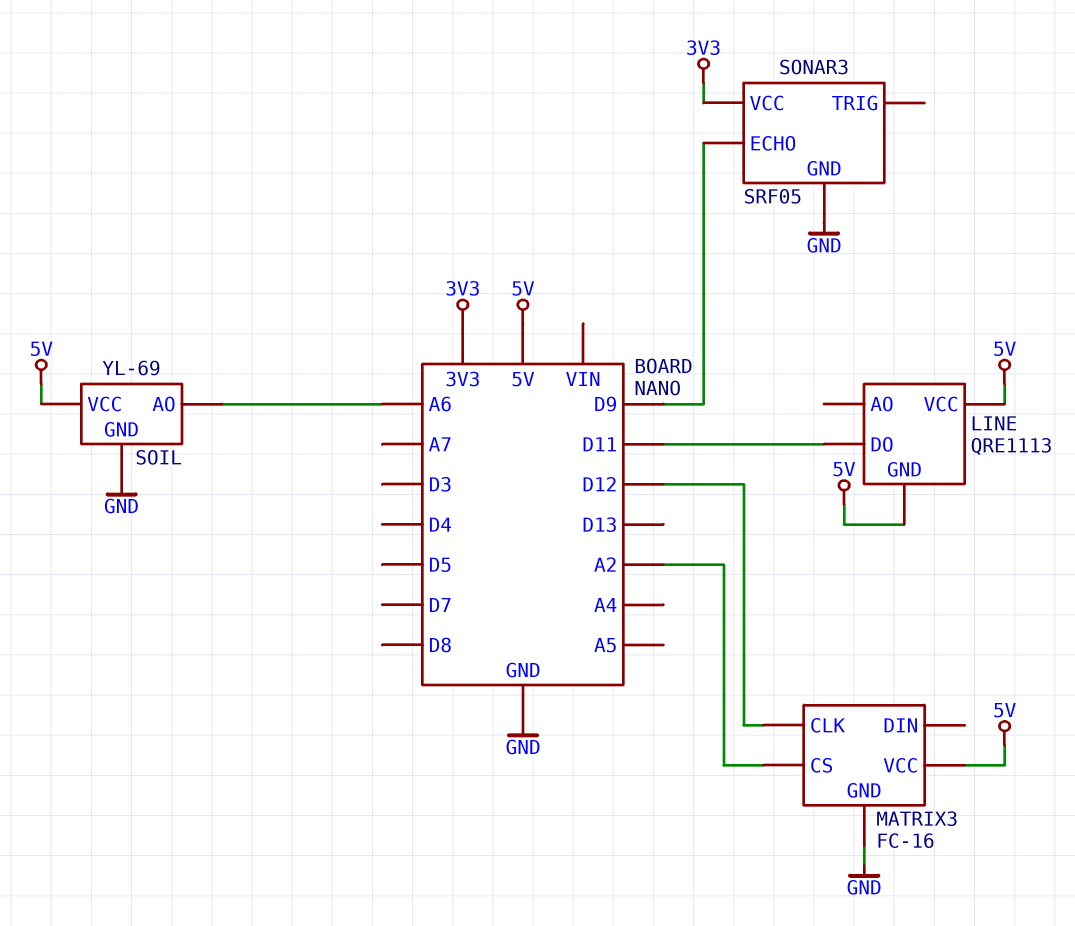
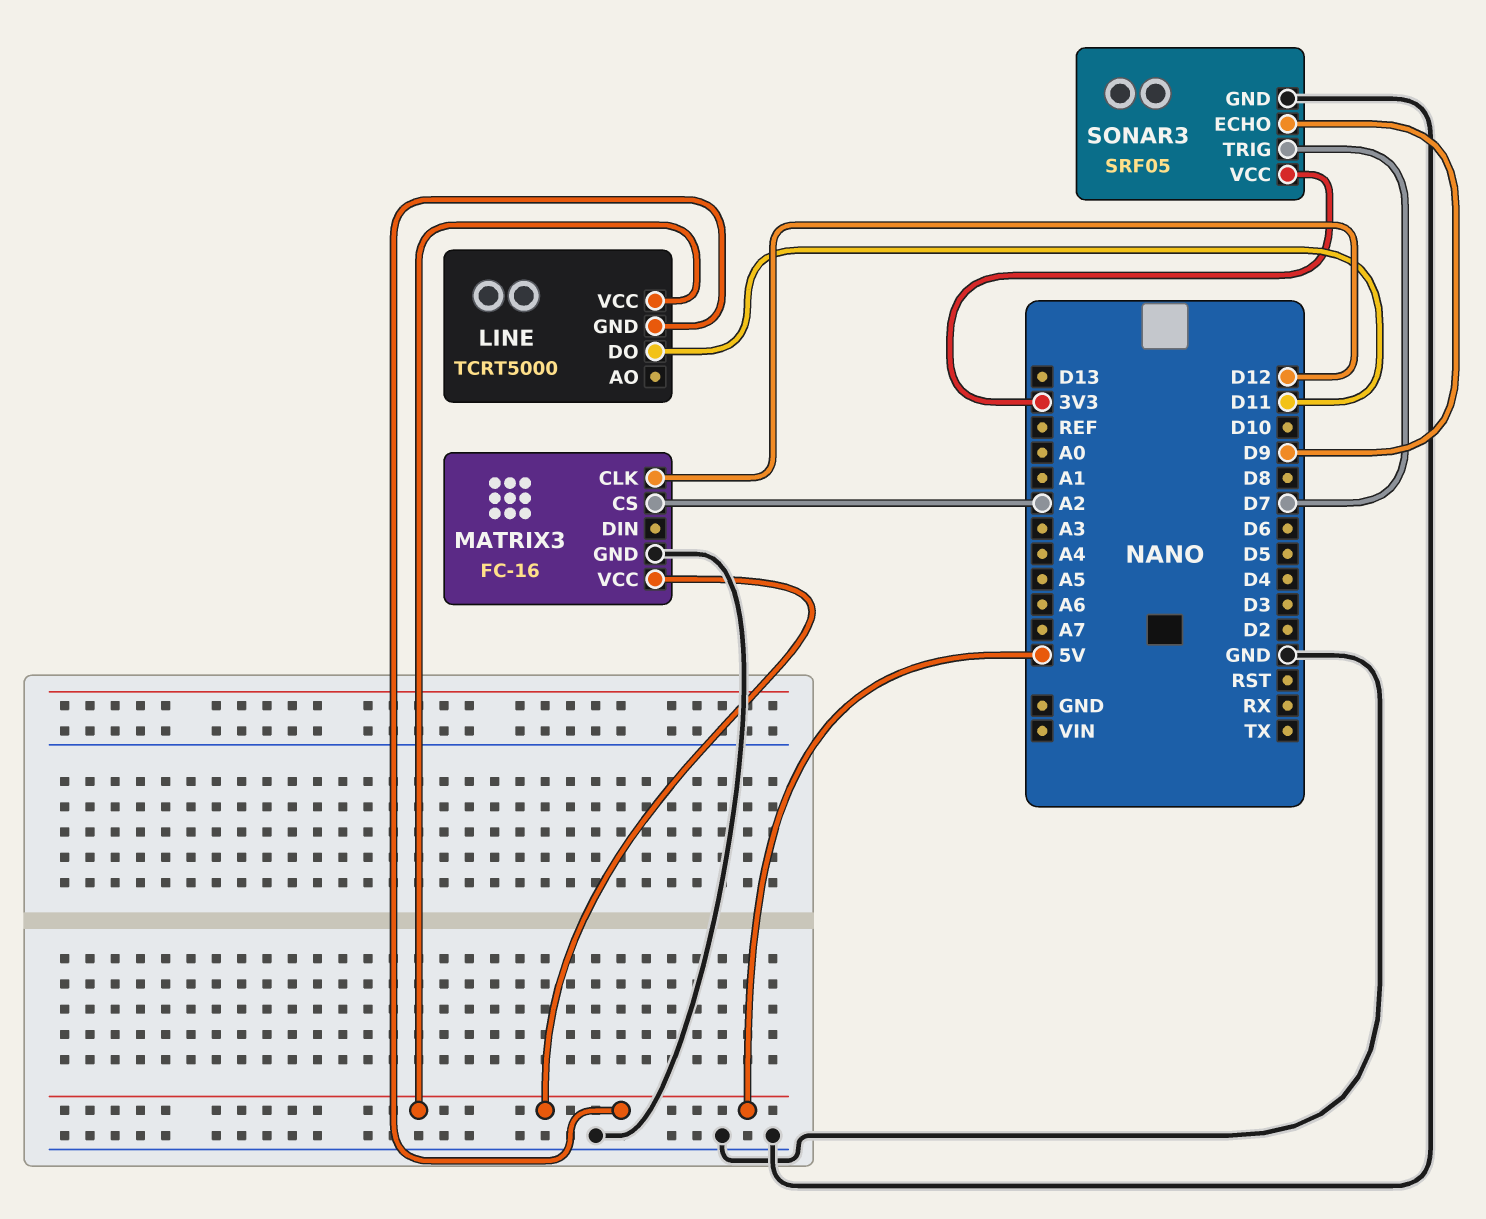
LINE: QRE1113 -> TCRT5000
SOIL: YL-69 -> none
SOIL pin AO: A6 -> none
SOIL pin GND: GND -> none
SOIL pin VCC: 5V -> none
SONAR3 pin TRIG: none -> D7

